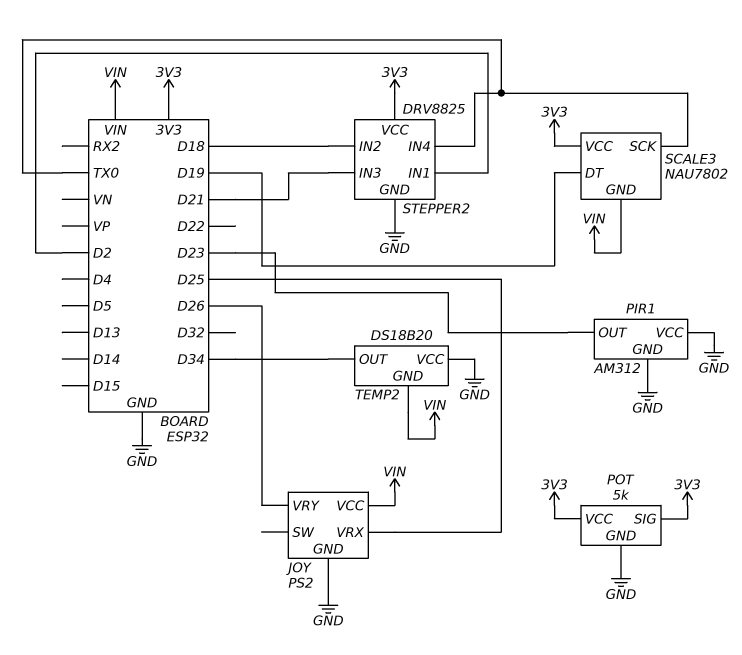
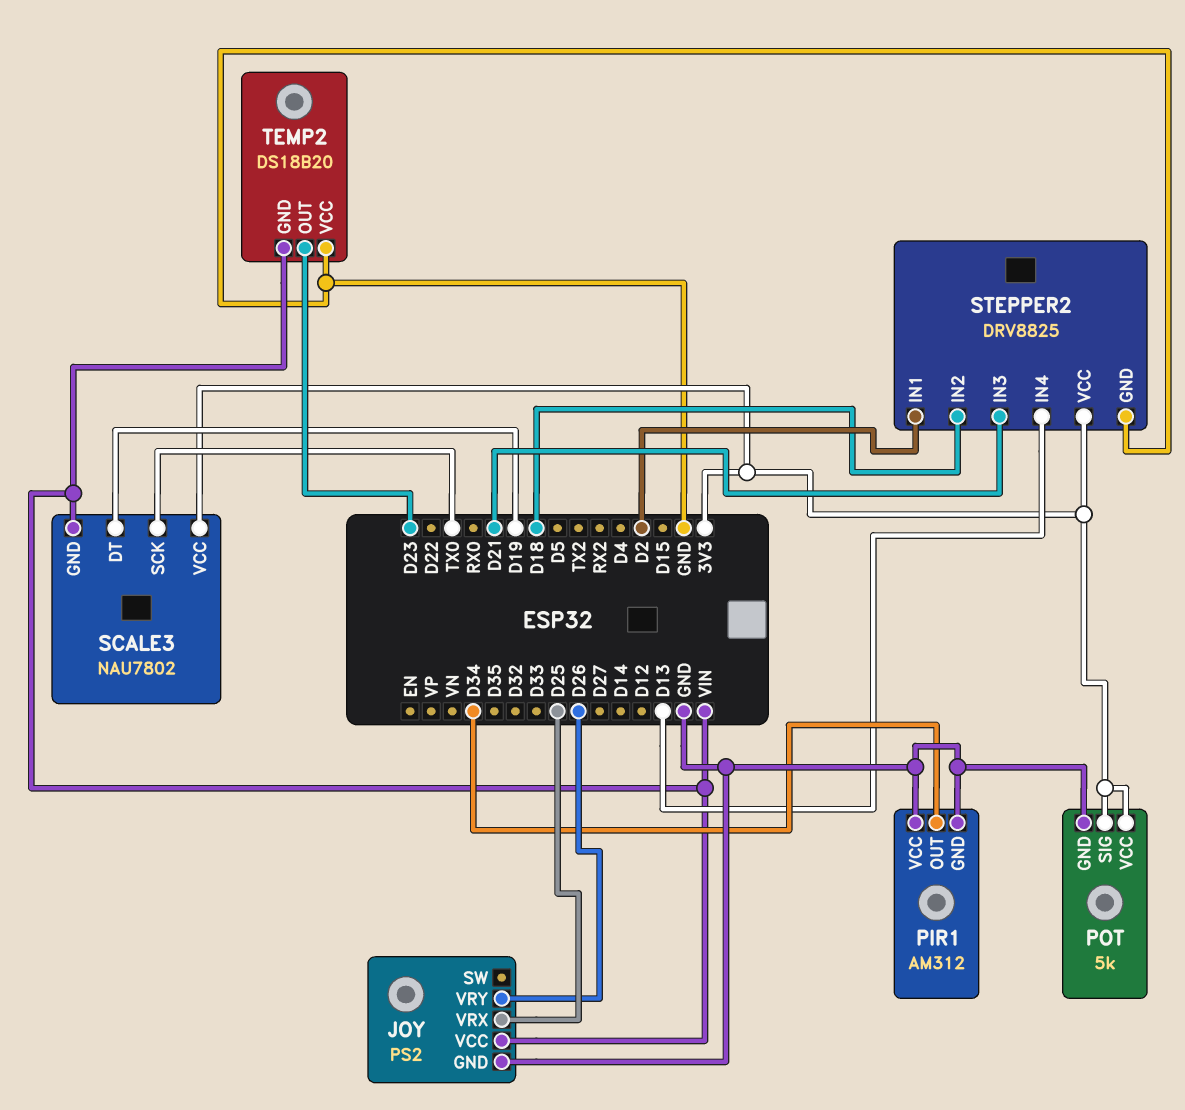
PIR1 pin OUT: D23 -> D34
STEPPER2 pin IN4: TX0 -> D13
TEMP2 pin OUT: D34 -> D23

